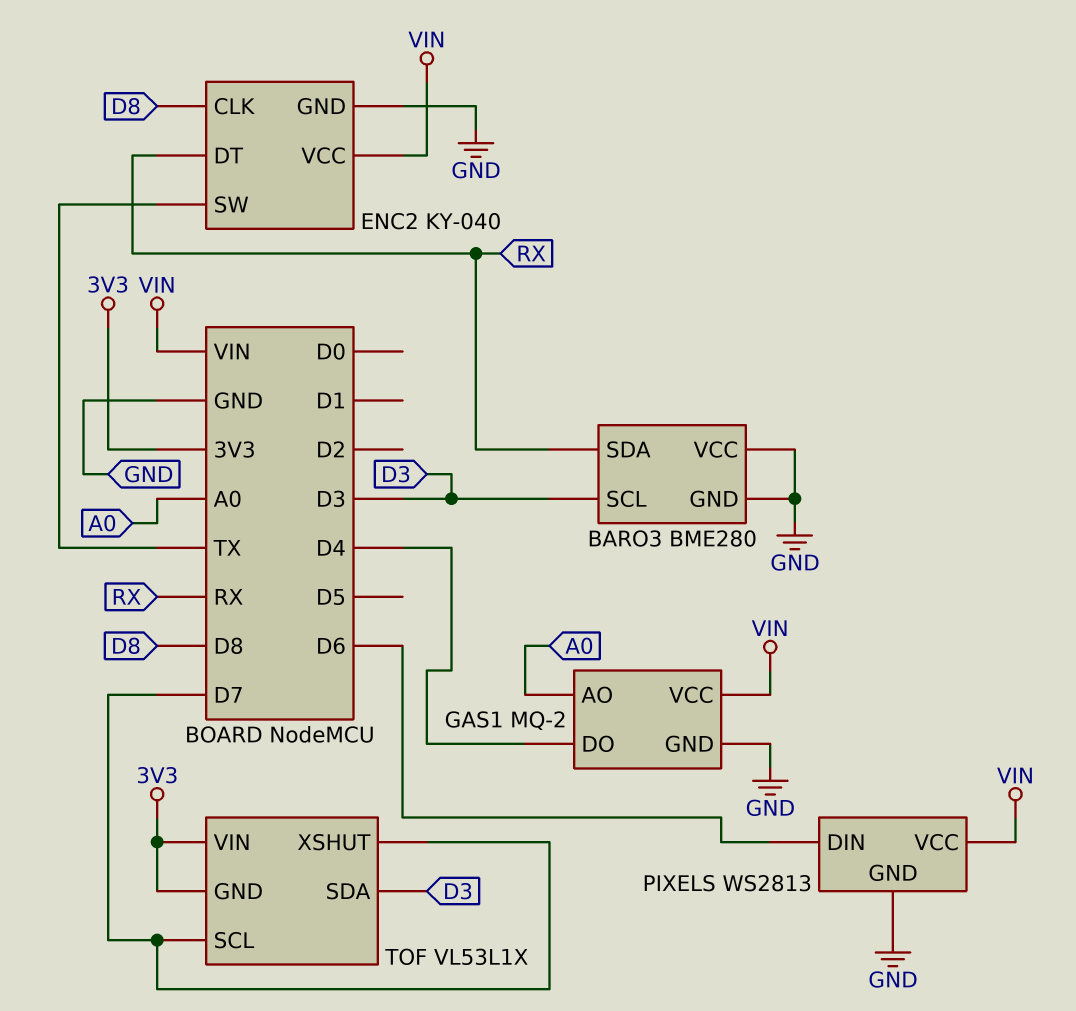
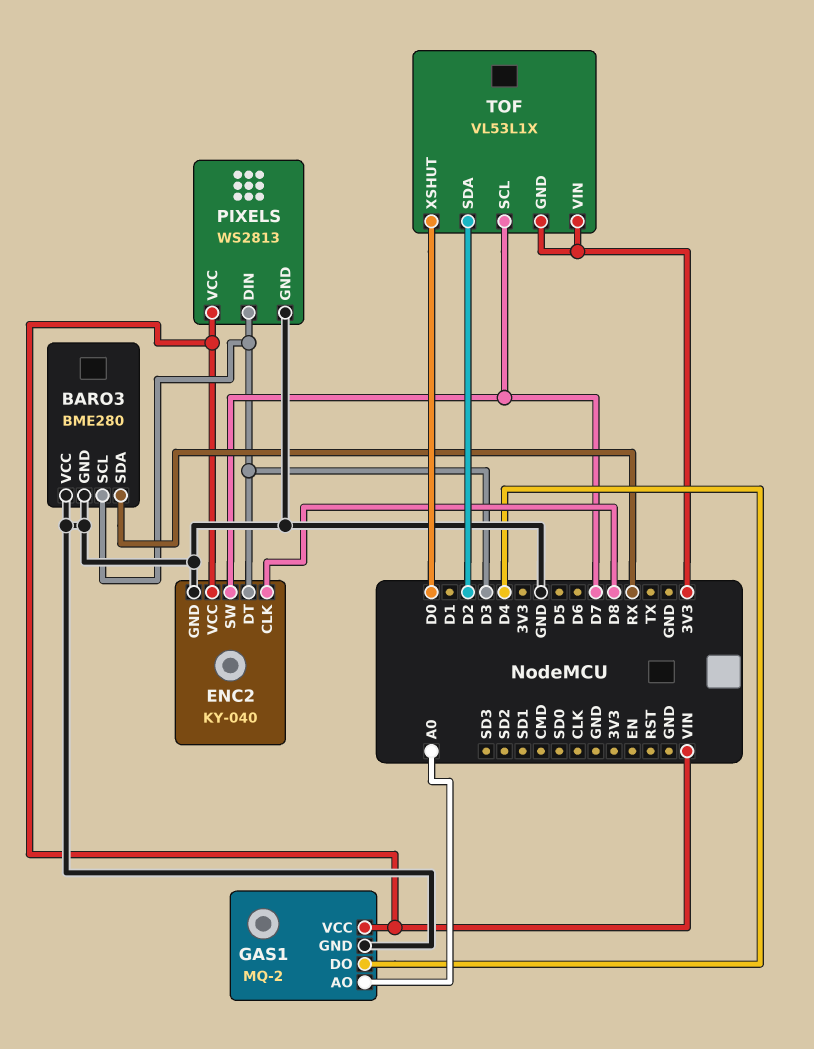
ENC2 pin DT: RX -> D3
ENC2 pin SW: TX -> D7
PIXELS pin DIN: D6 -> D3
TOF pin SDA: D3 -> D2
TOF pin XSHUT: D7 -> D0

